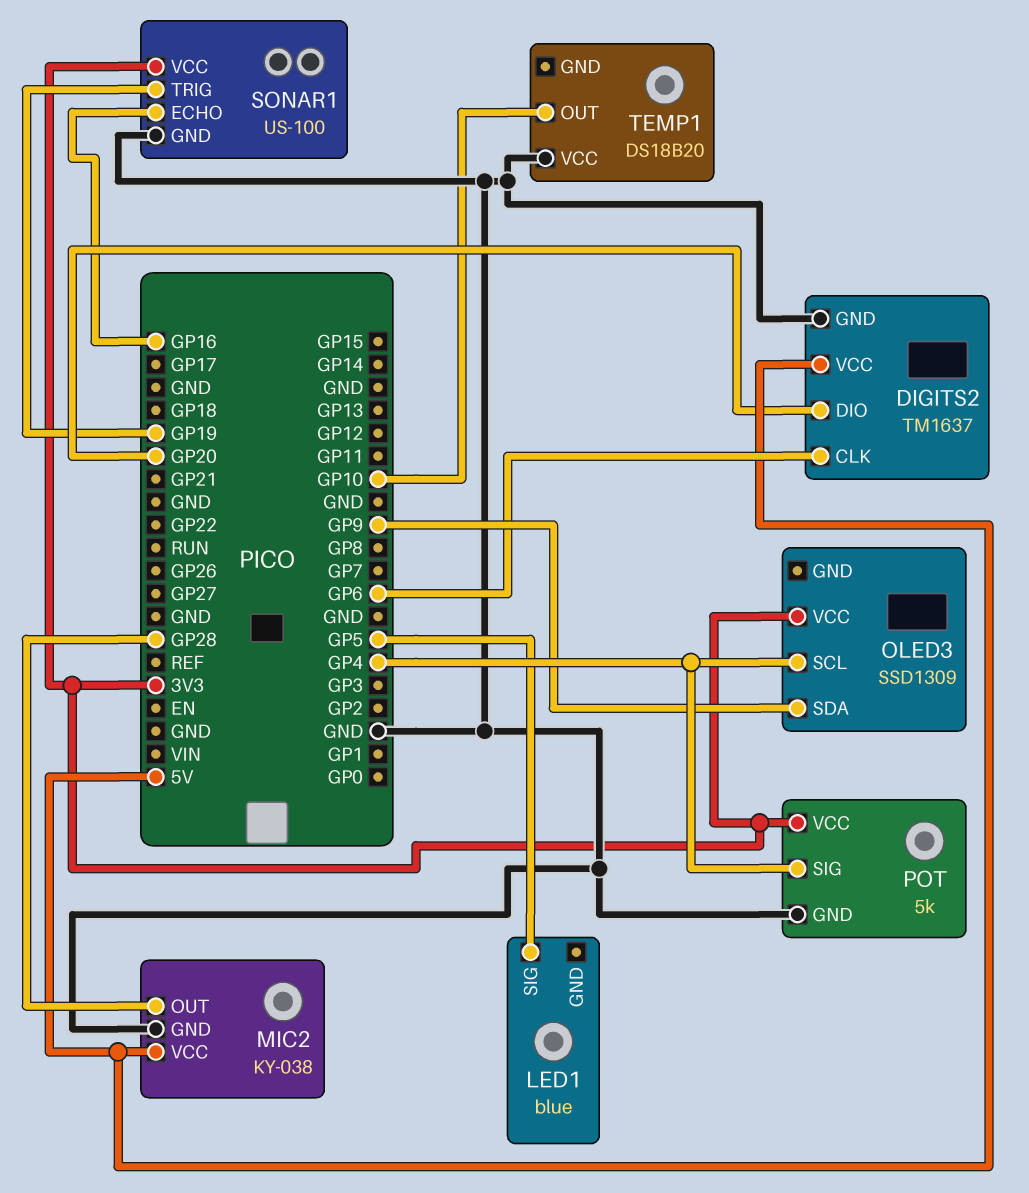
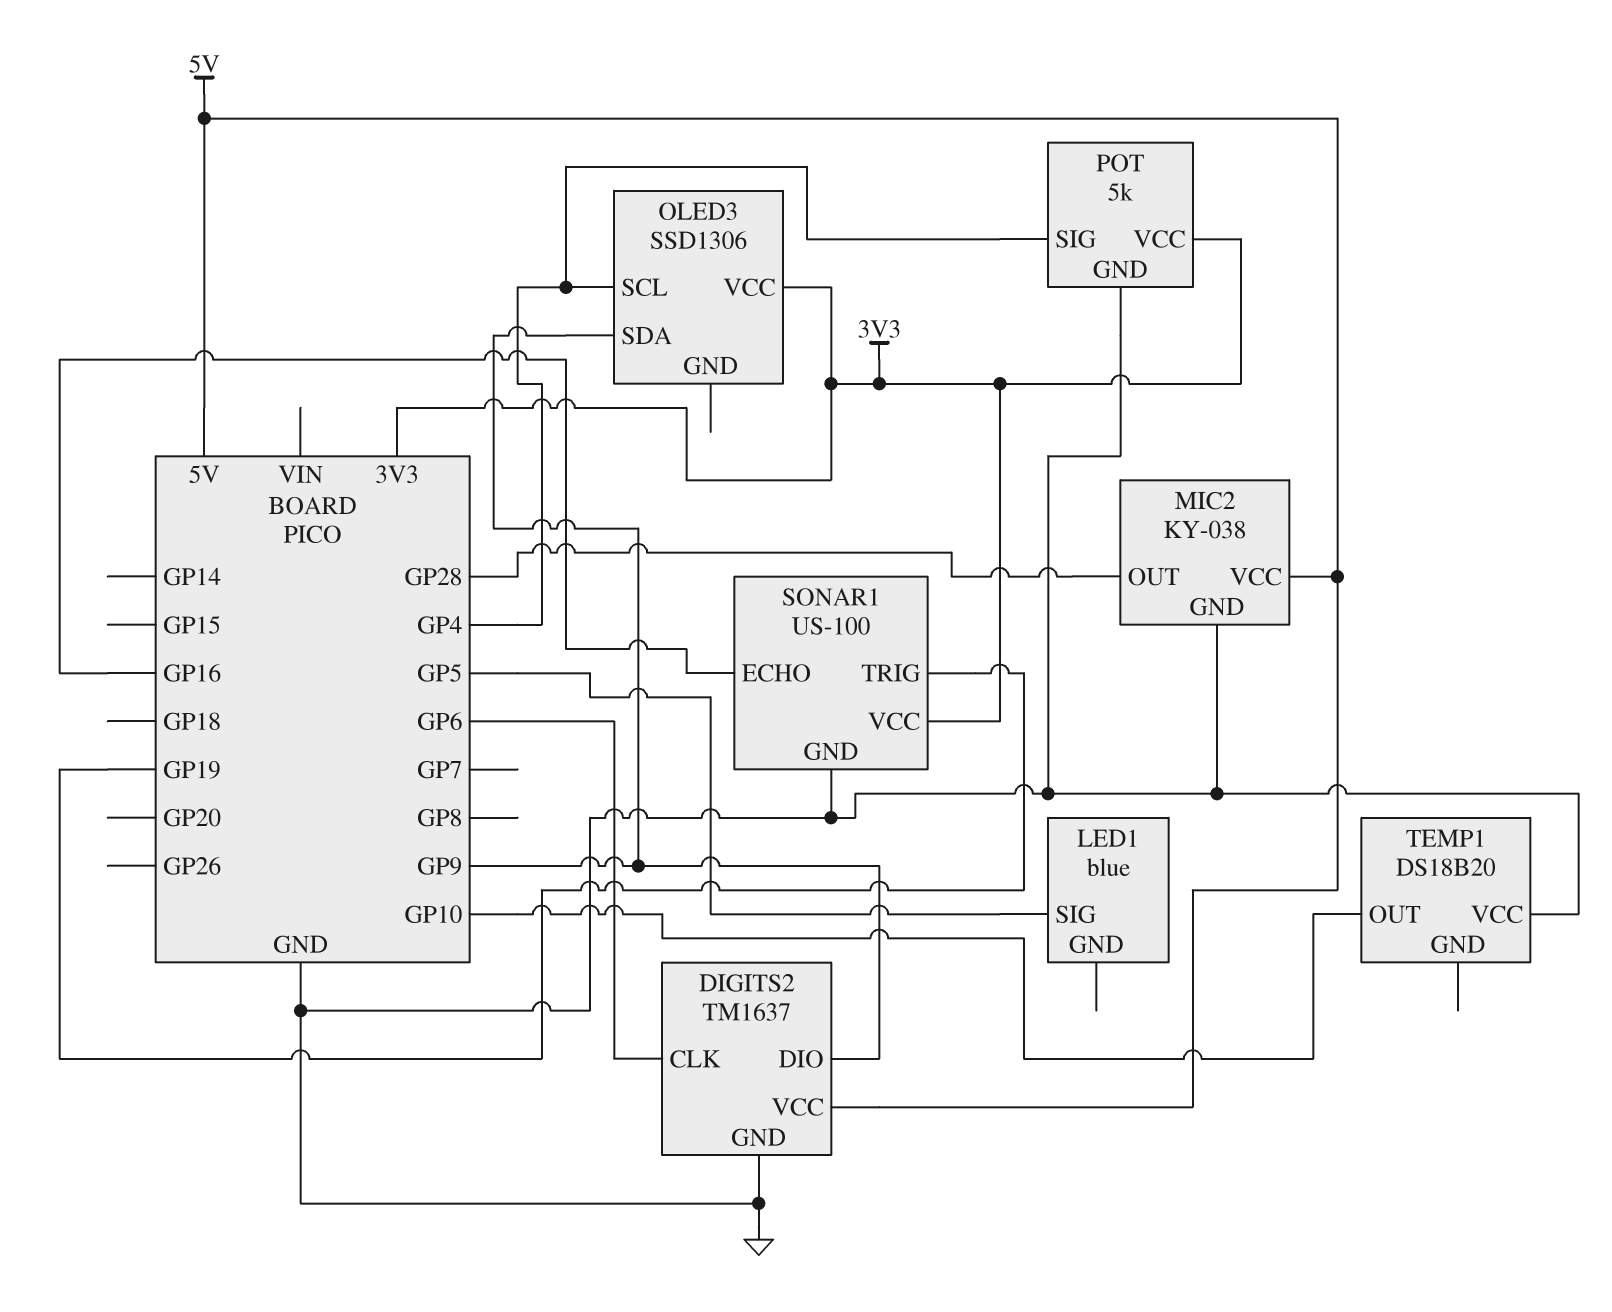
DIGITS2 pin DIO: GP20 -> GP9
OLED3: SSD1309 -> SSD1306

